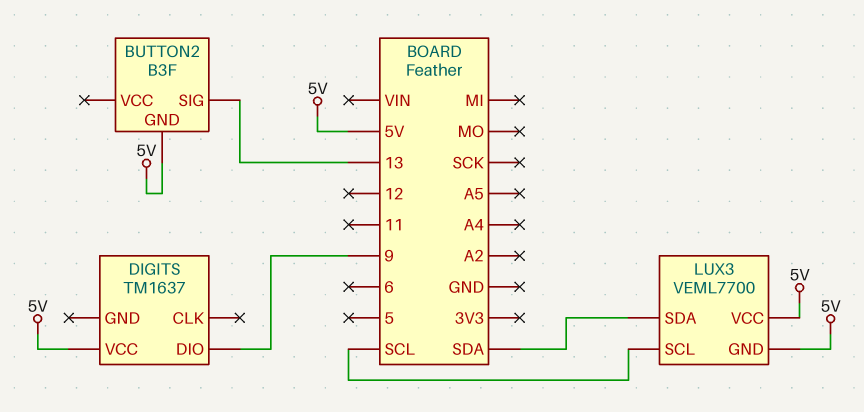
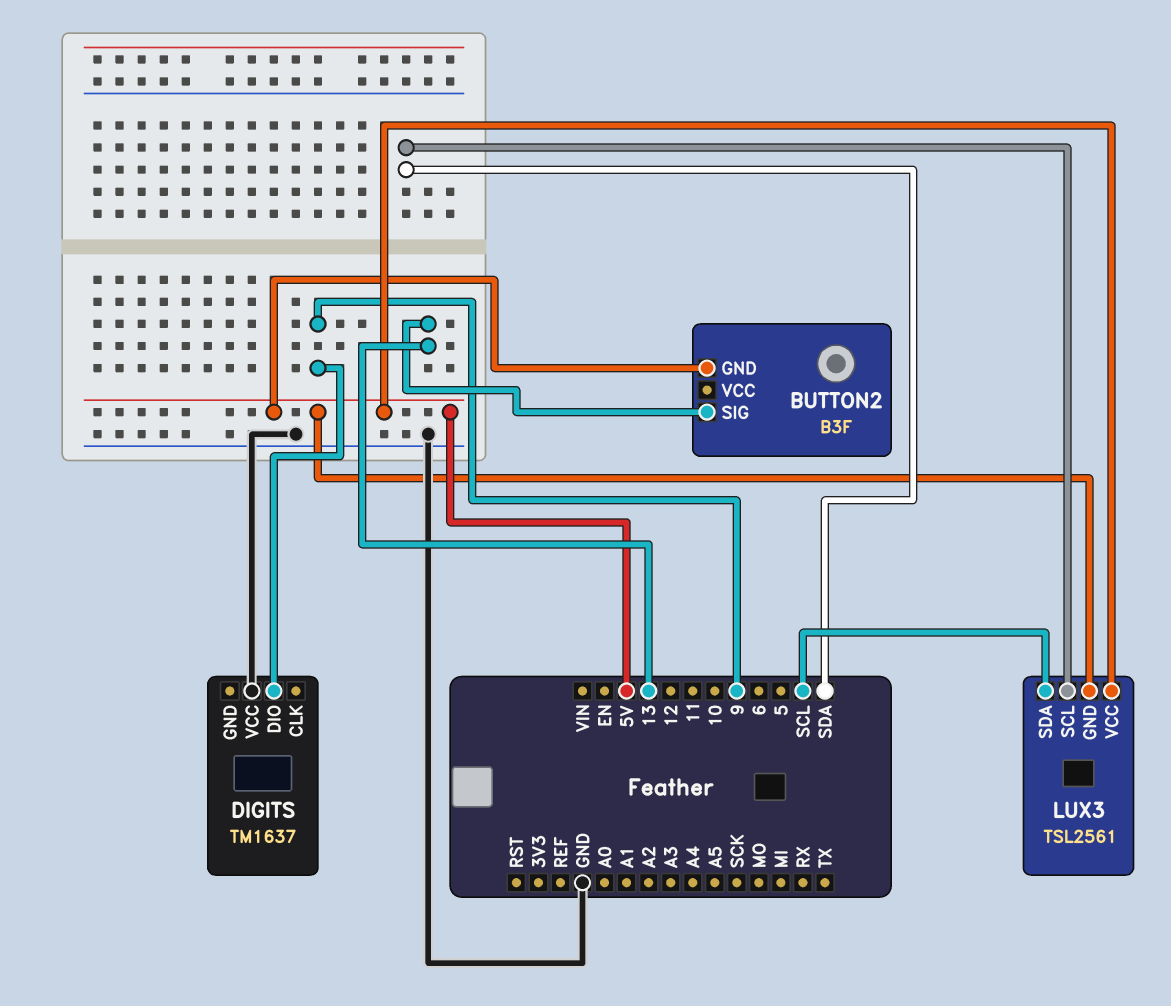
DIGITS pin VCC: 5V -> GND
LUX3: VEML7700 -> TSL2561
LUX3 pin SCL: SCL -> SDA
LUX3 pin SDA: SDA -> SCL

